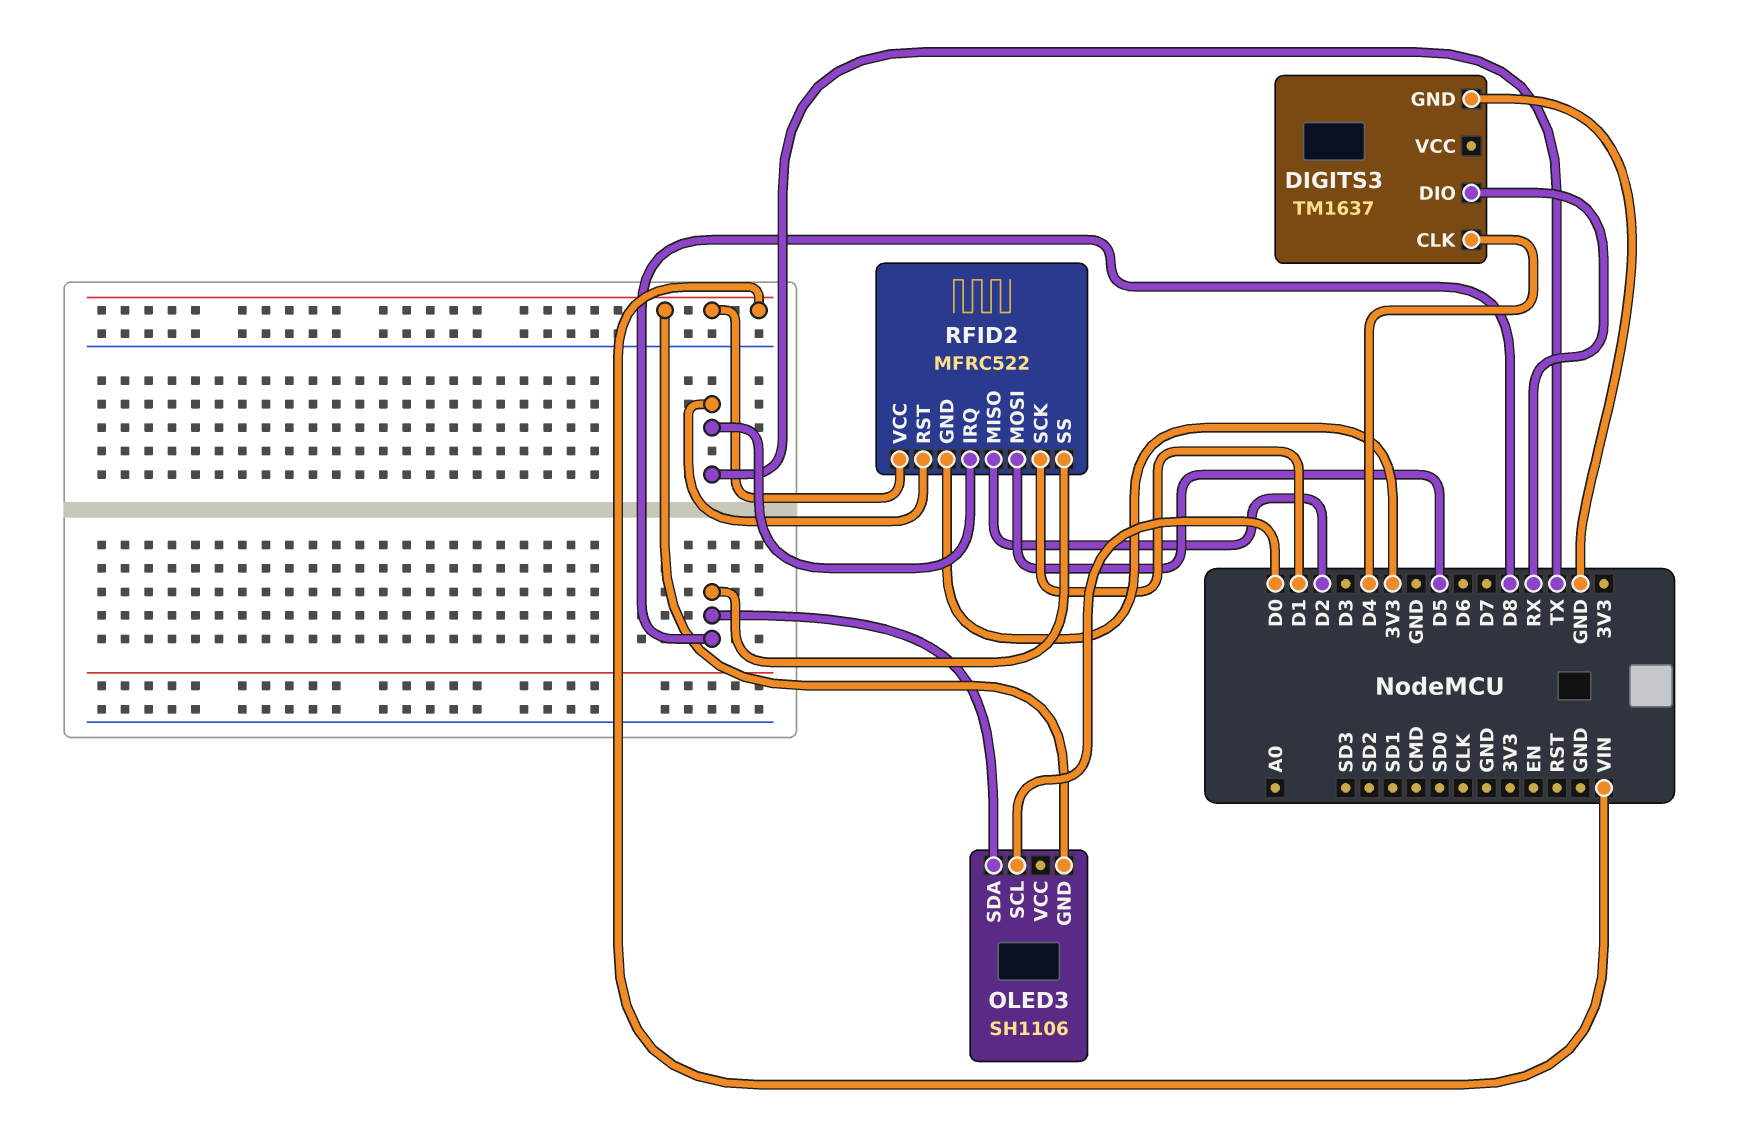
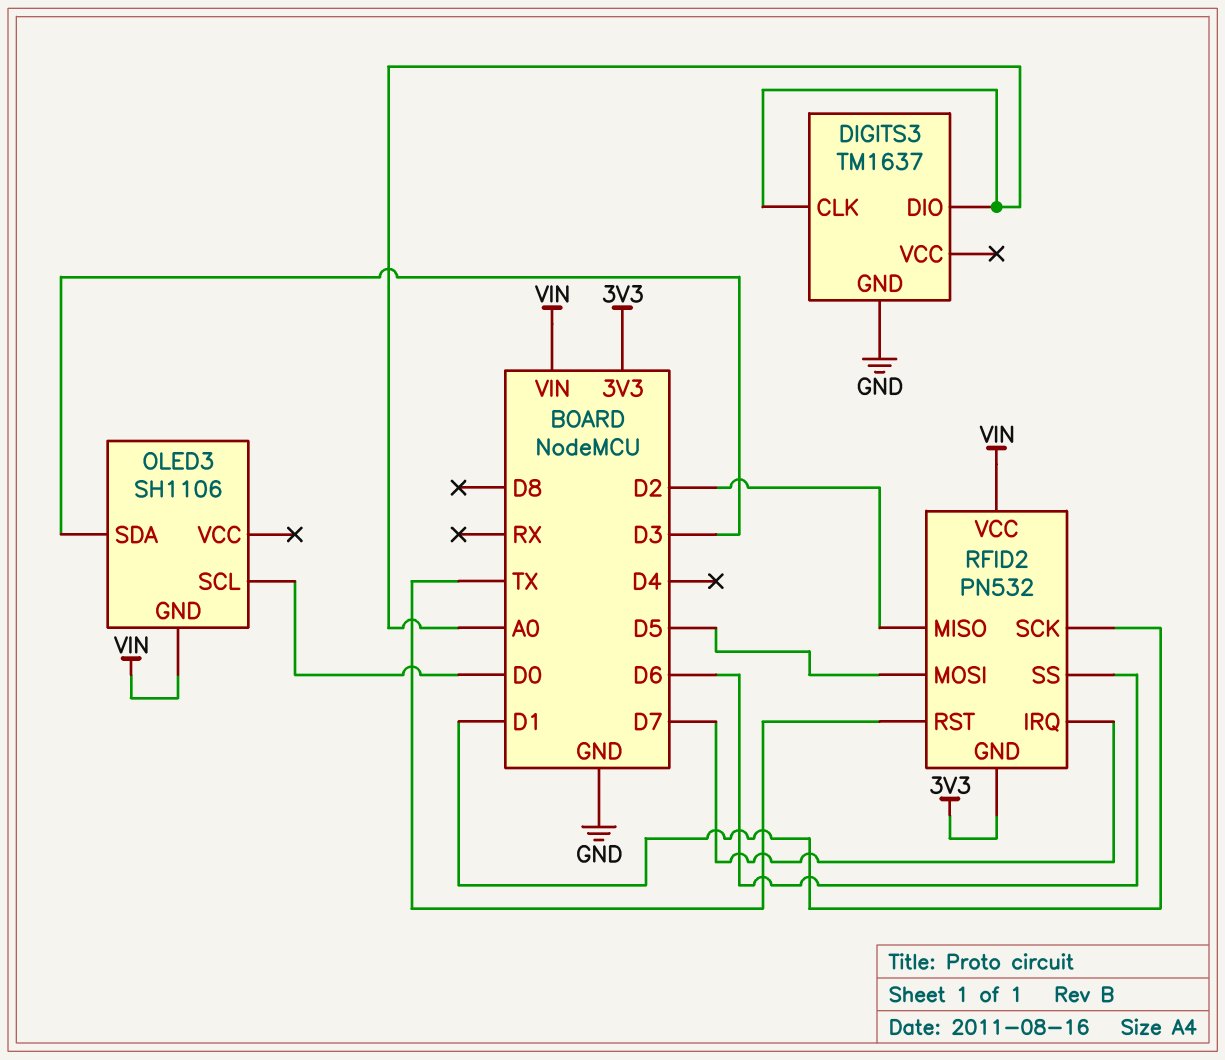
DIGITS3 pin CLK: D4 -> A0
DIGITS3 pin DIO: RX -> A0
OLED3 pin SDA: D8 -> D3
RFID2: MFRC522 -> PN532
RFID2 pin IRQ: TX -> D7
RFID2 pin SS: D8 -> D6

